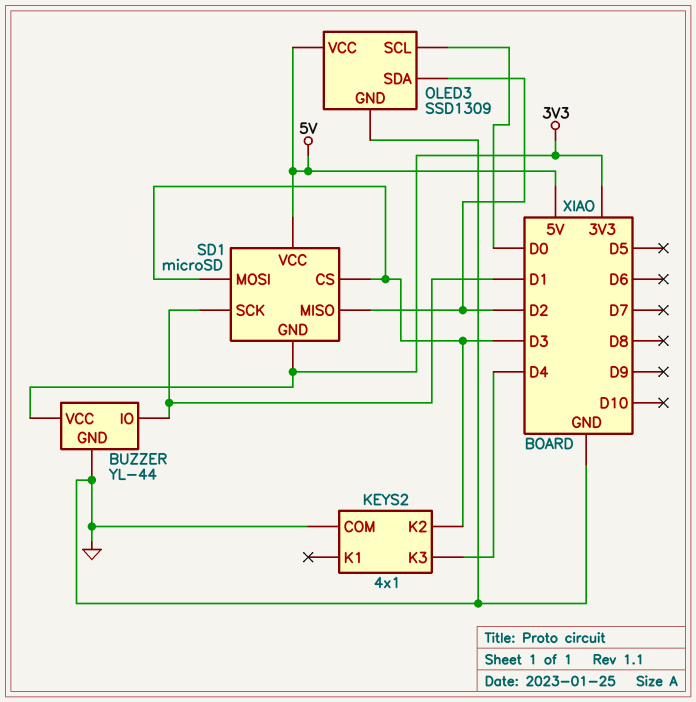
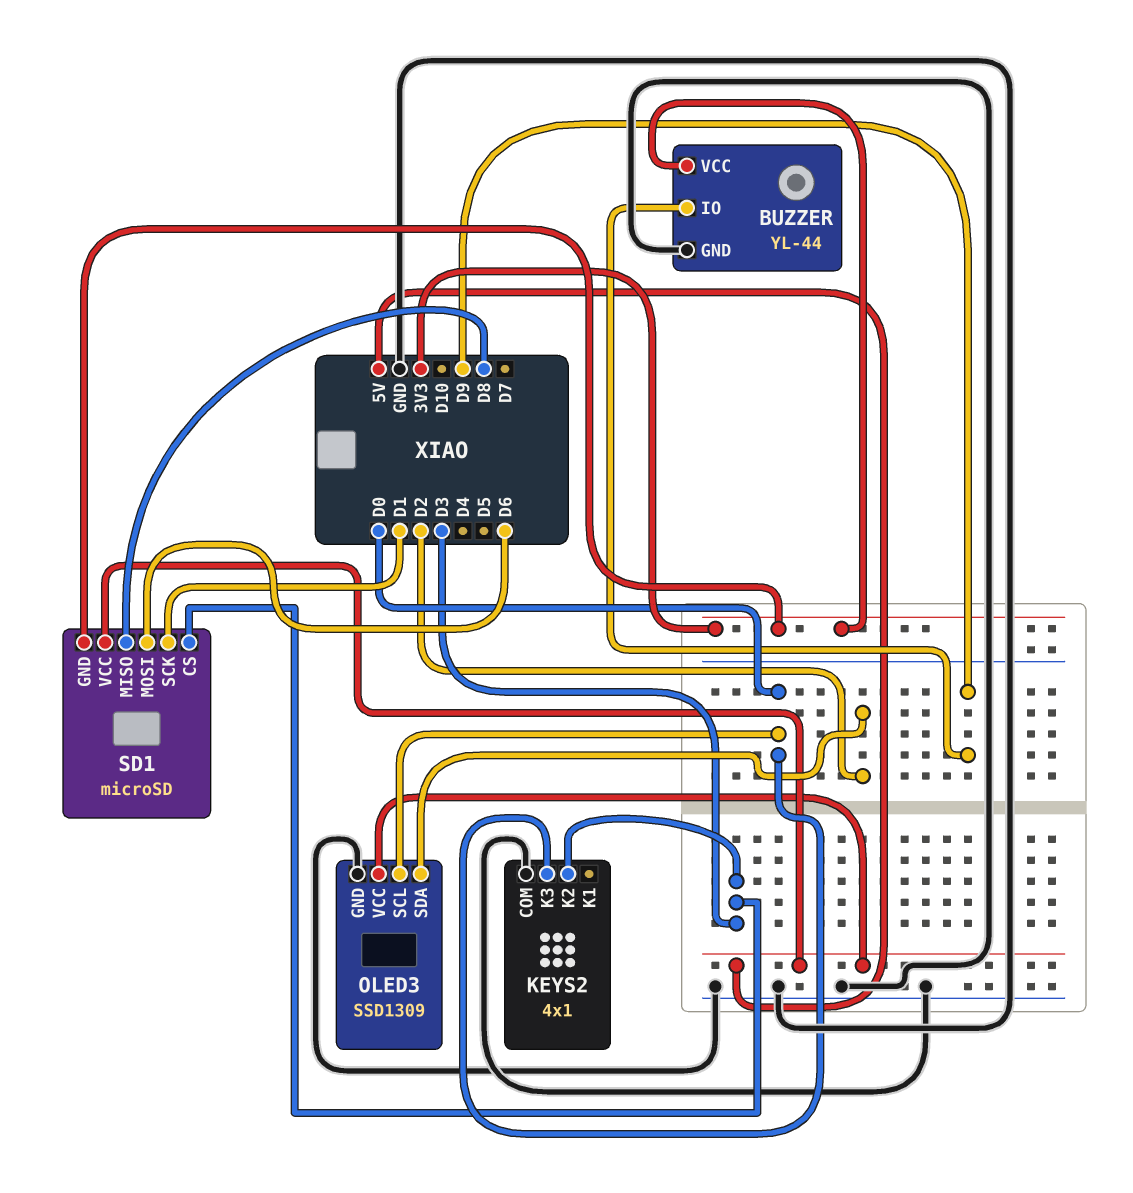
BUZZER pin IO: D1 -> D9
KEYS2 pin K3: D4 -> D0
SD1 pin MISO: D2 -> D8
SD1 pin MOSI: D3 -> D6

